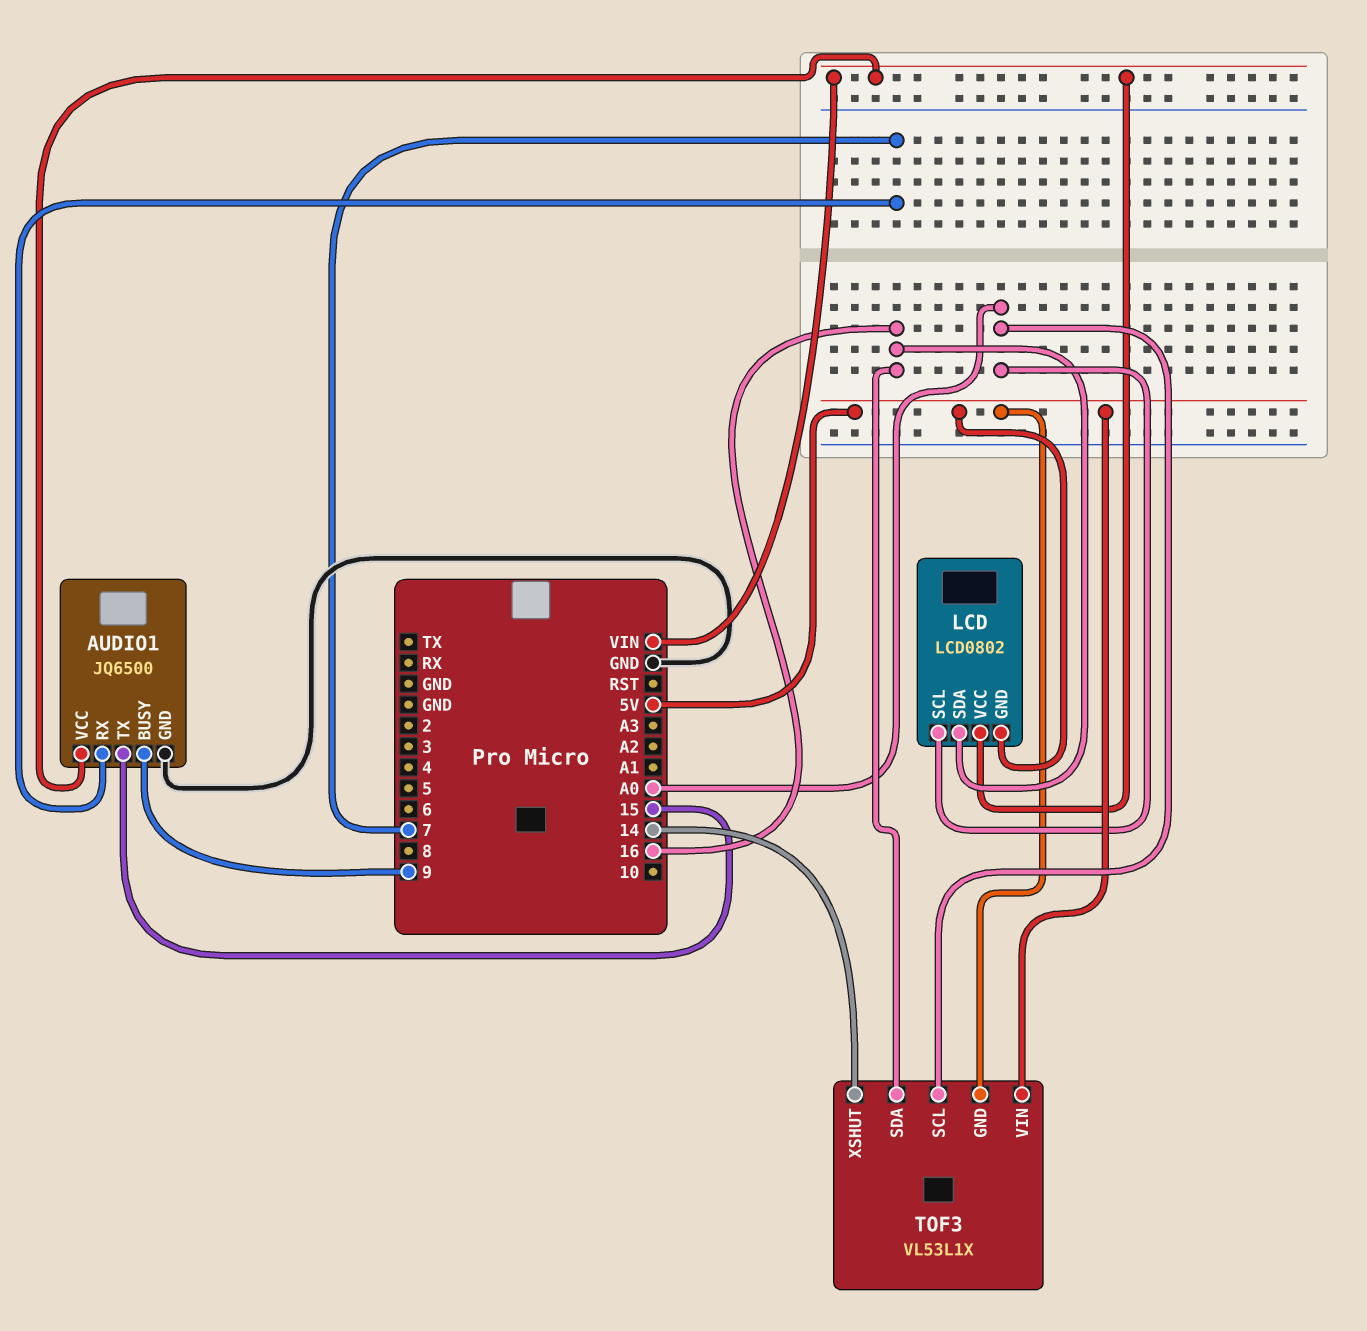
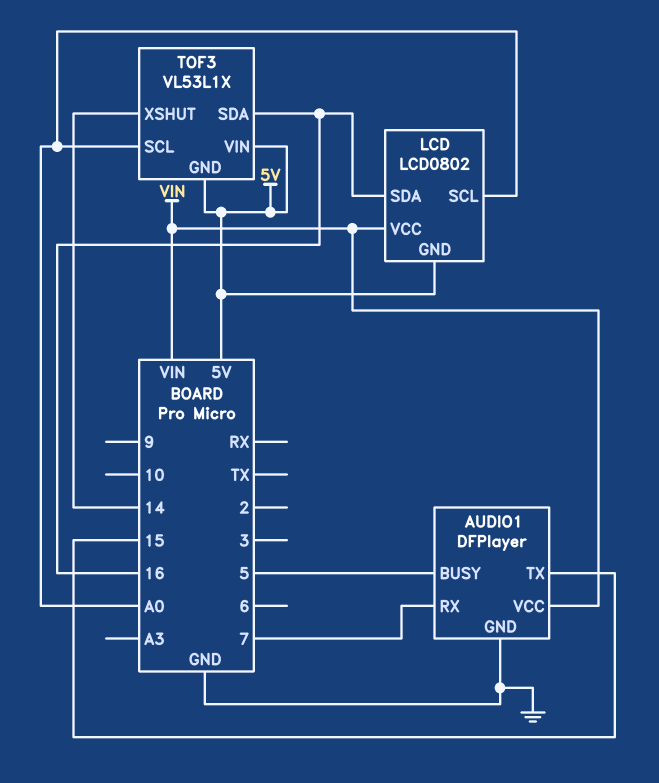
AUDIO1: JQ6500 -> DFPlayer
AUDIO1 pin BUSY: 9 -> 5

